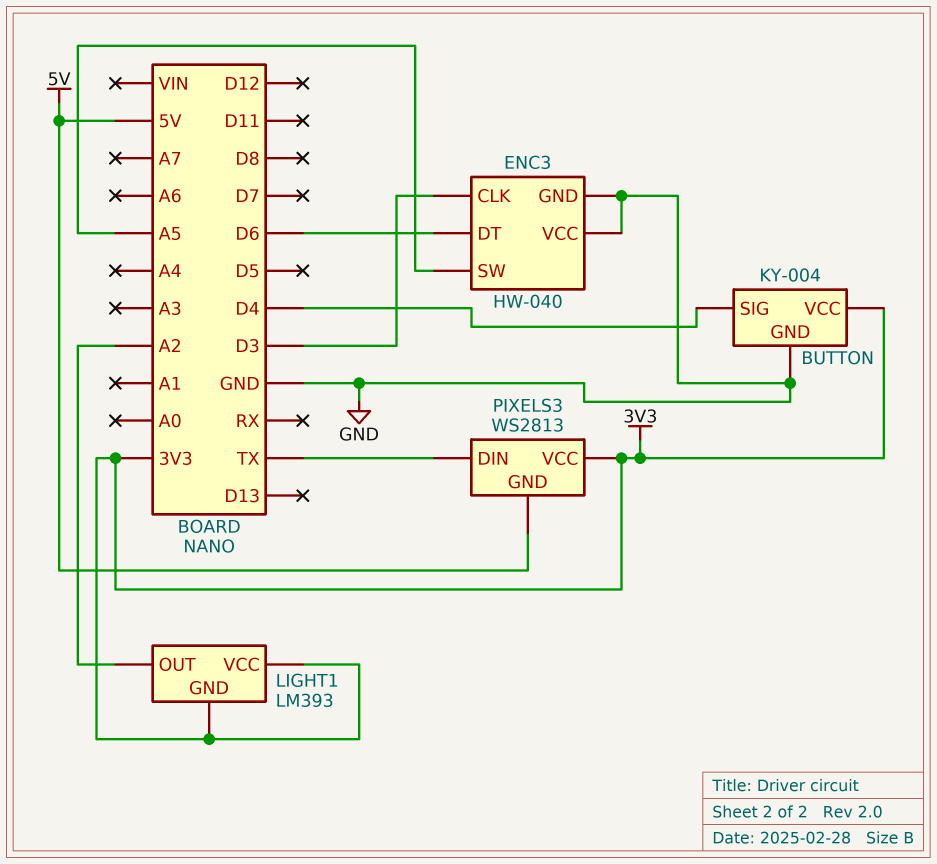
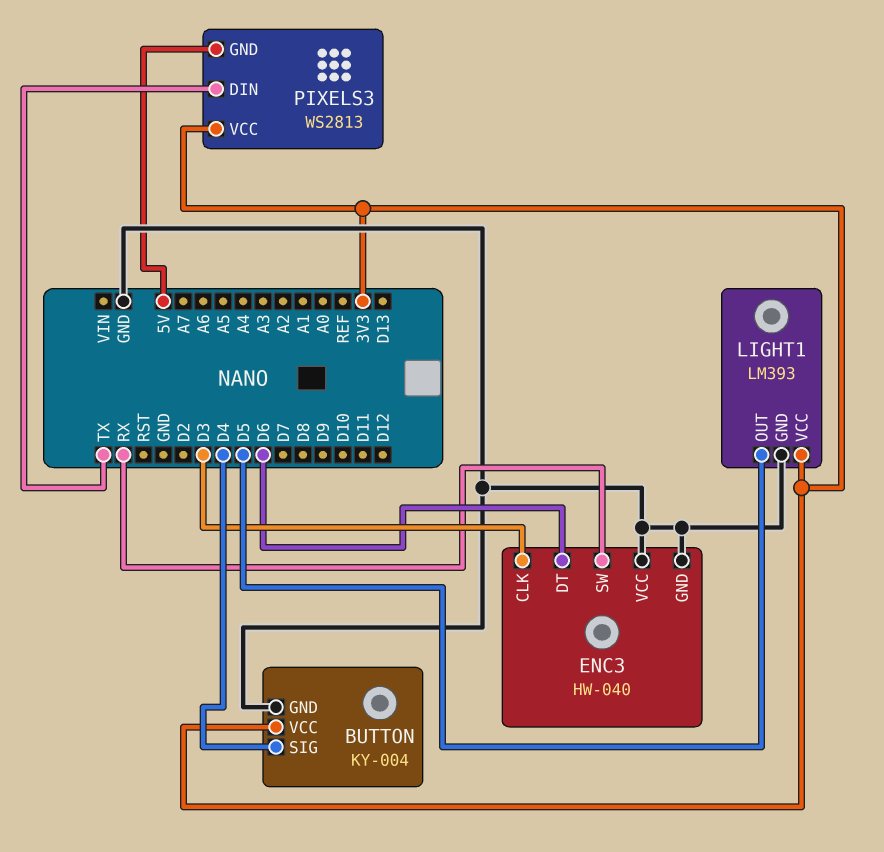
ENC3 pin SW: A5 -> RX
LIGHT1 pin GND: 3V3 -> GND
LIGHT1 pin OUT: A2 -> D5

